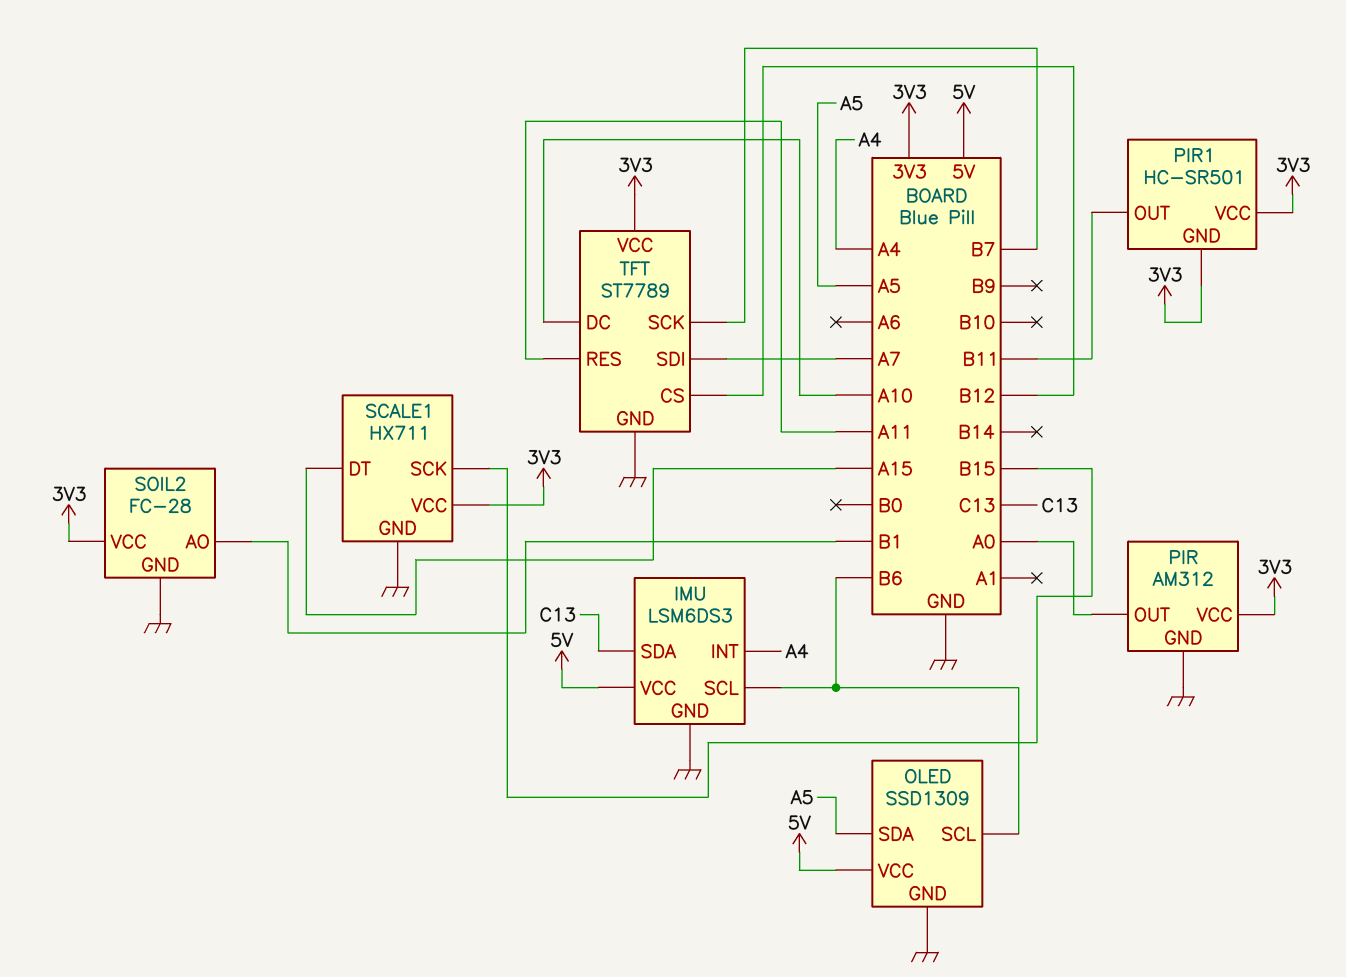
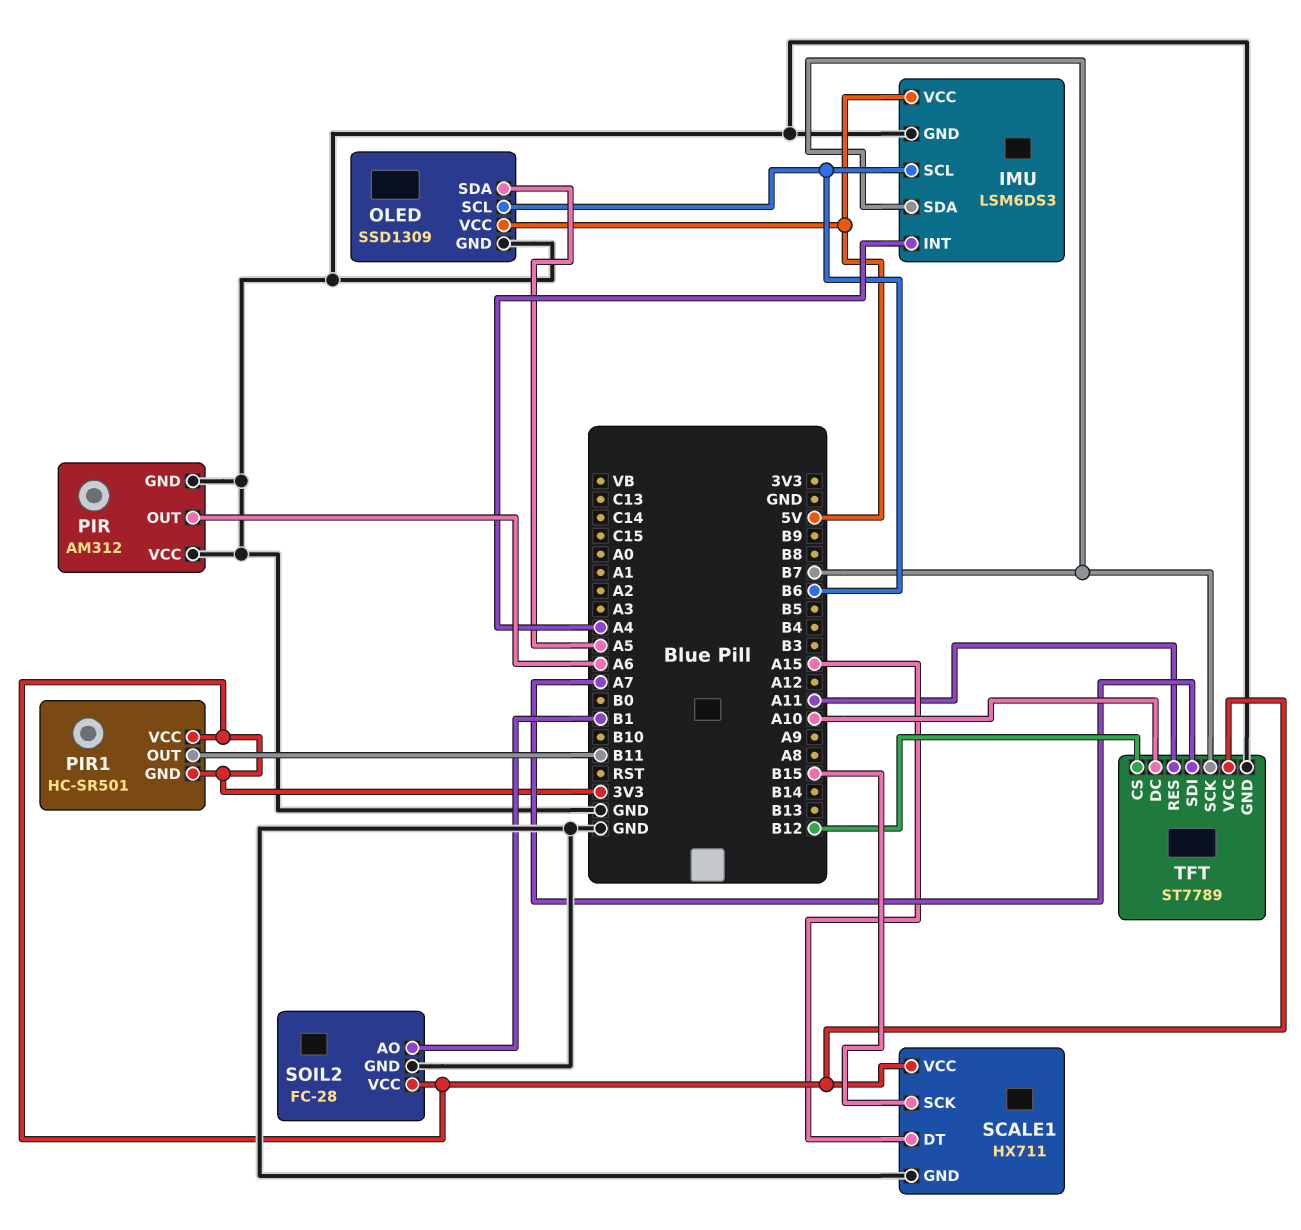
IMU pin SDA: C13 -> B7
PIR pin OUT: A0 -> A6
PIR pin VCC: 3V3 -> GND

